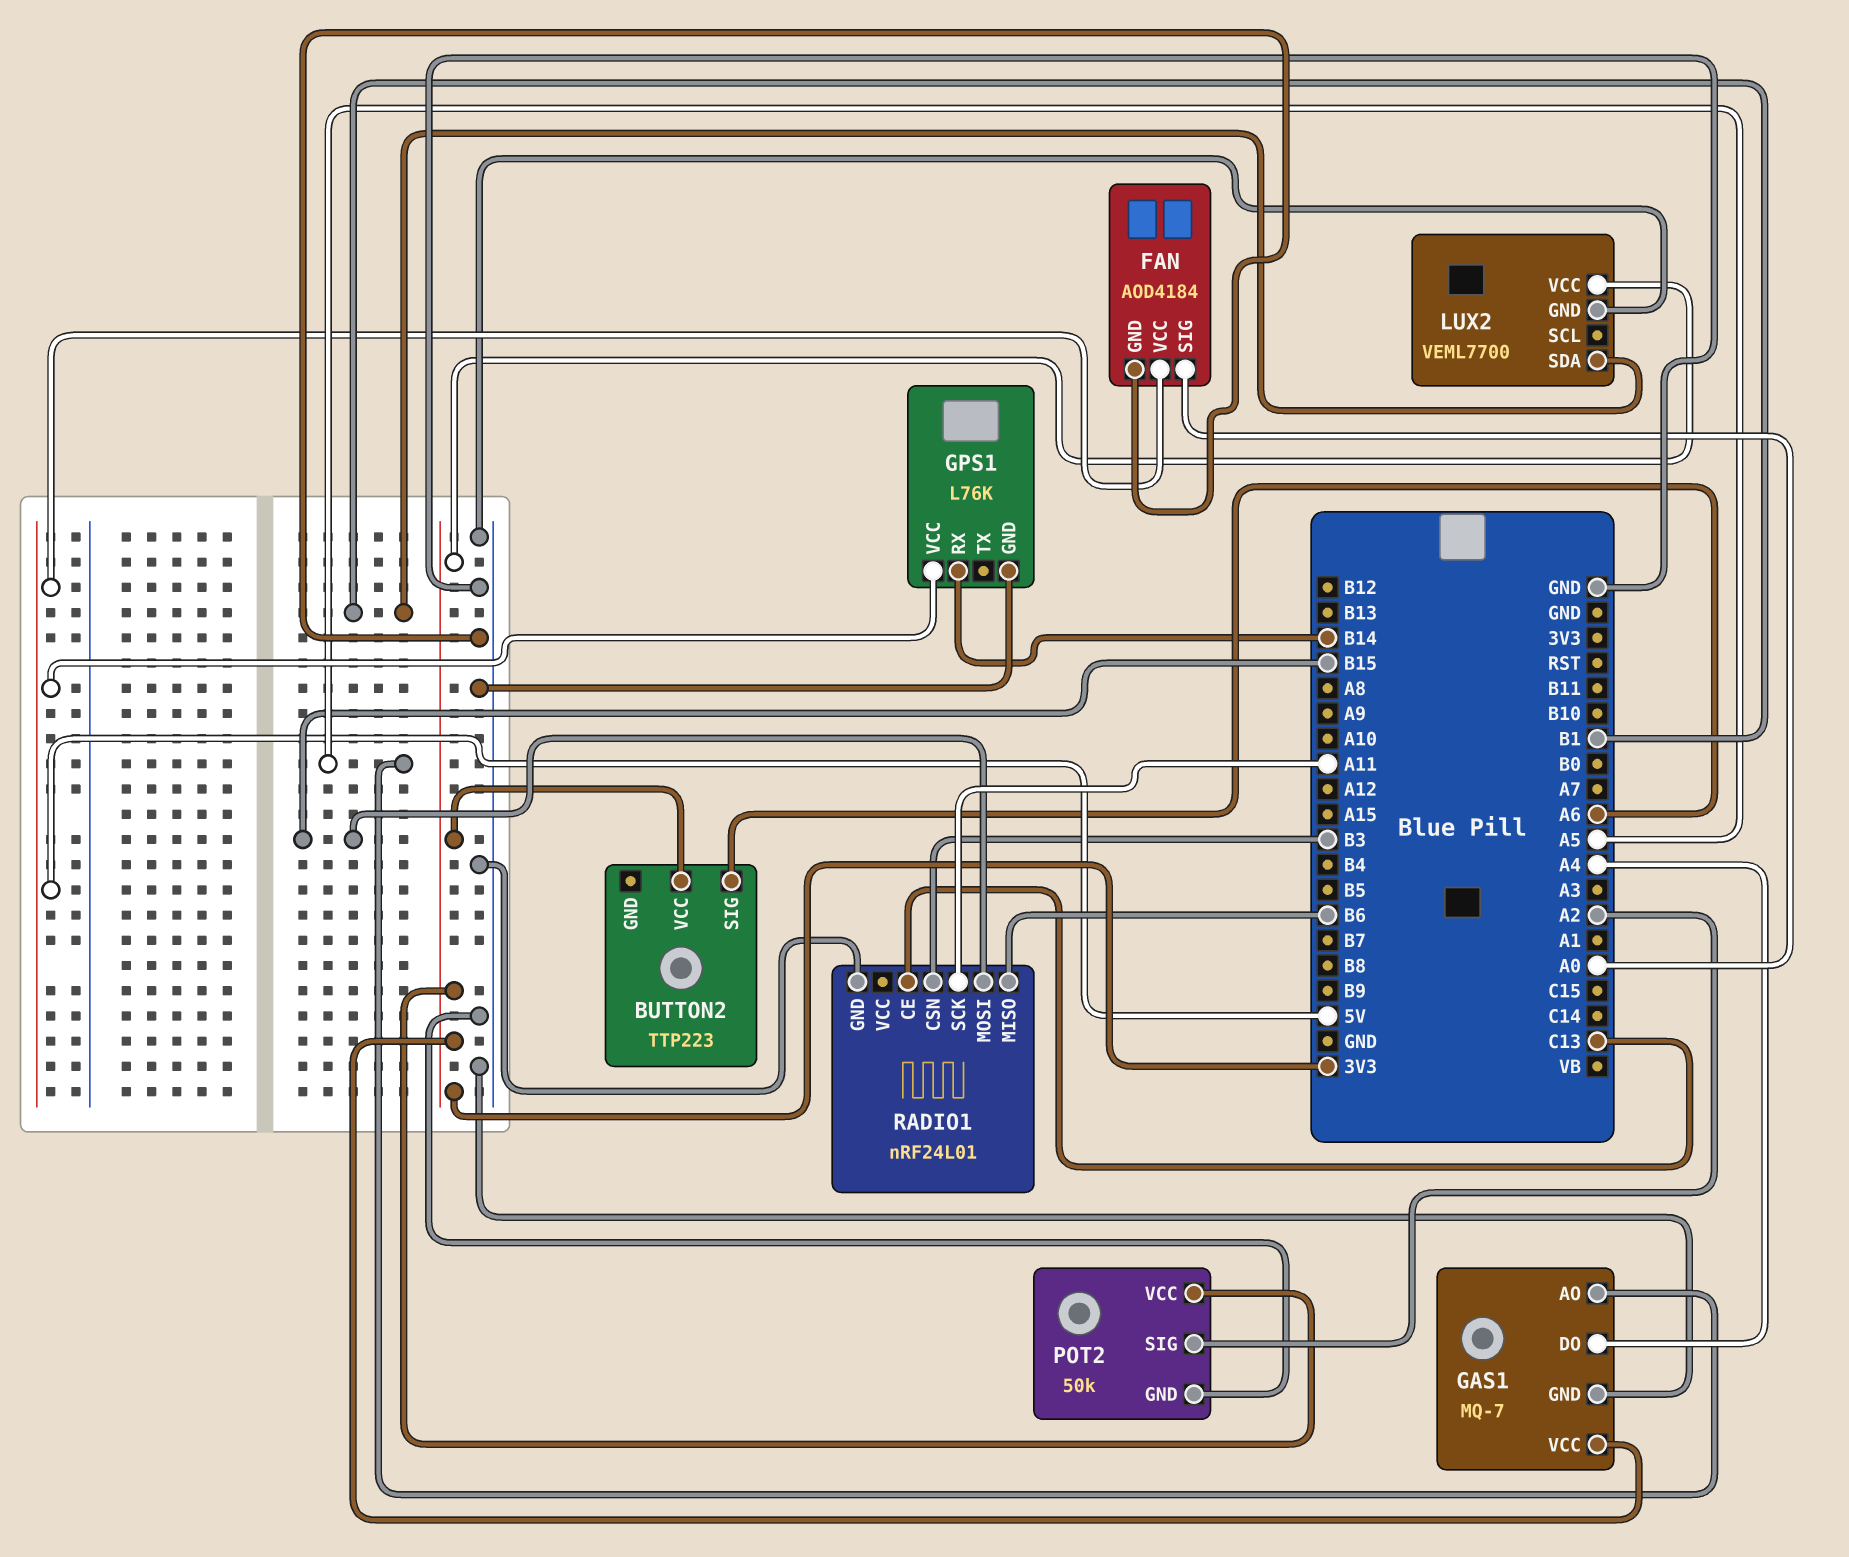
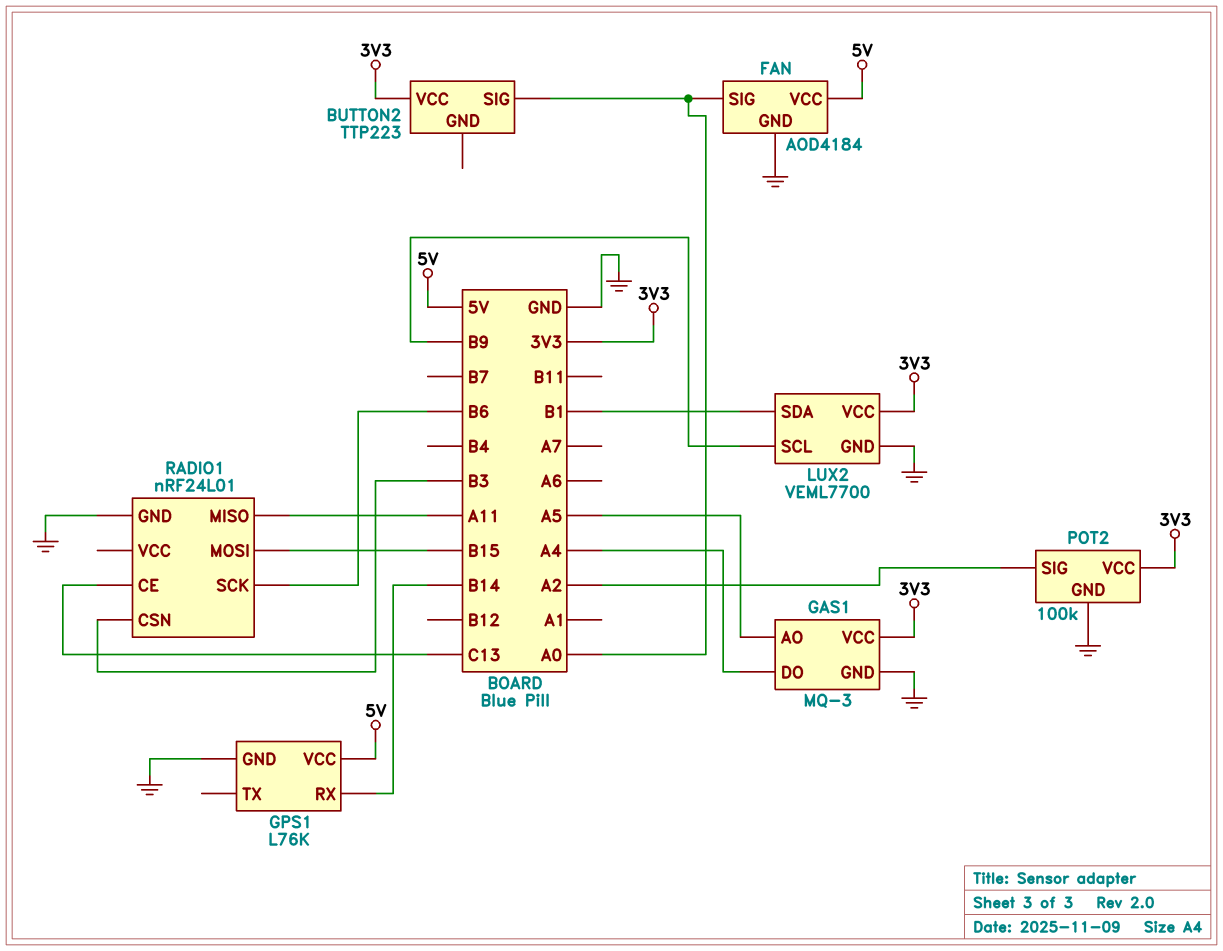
BUTTON2 pin SIG: A6 -> A0
GAS1: MQ-7 -> MQ-3
LUX2 pin SCL: none -> B9
POT2: 50k -> 100k
RADIO1 pin MISO: B6 -> A11
RADIO1 pin SCK: A11 -> B6

